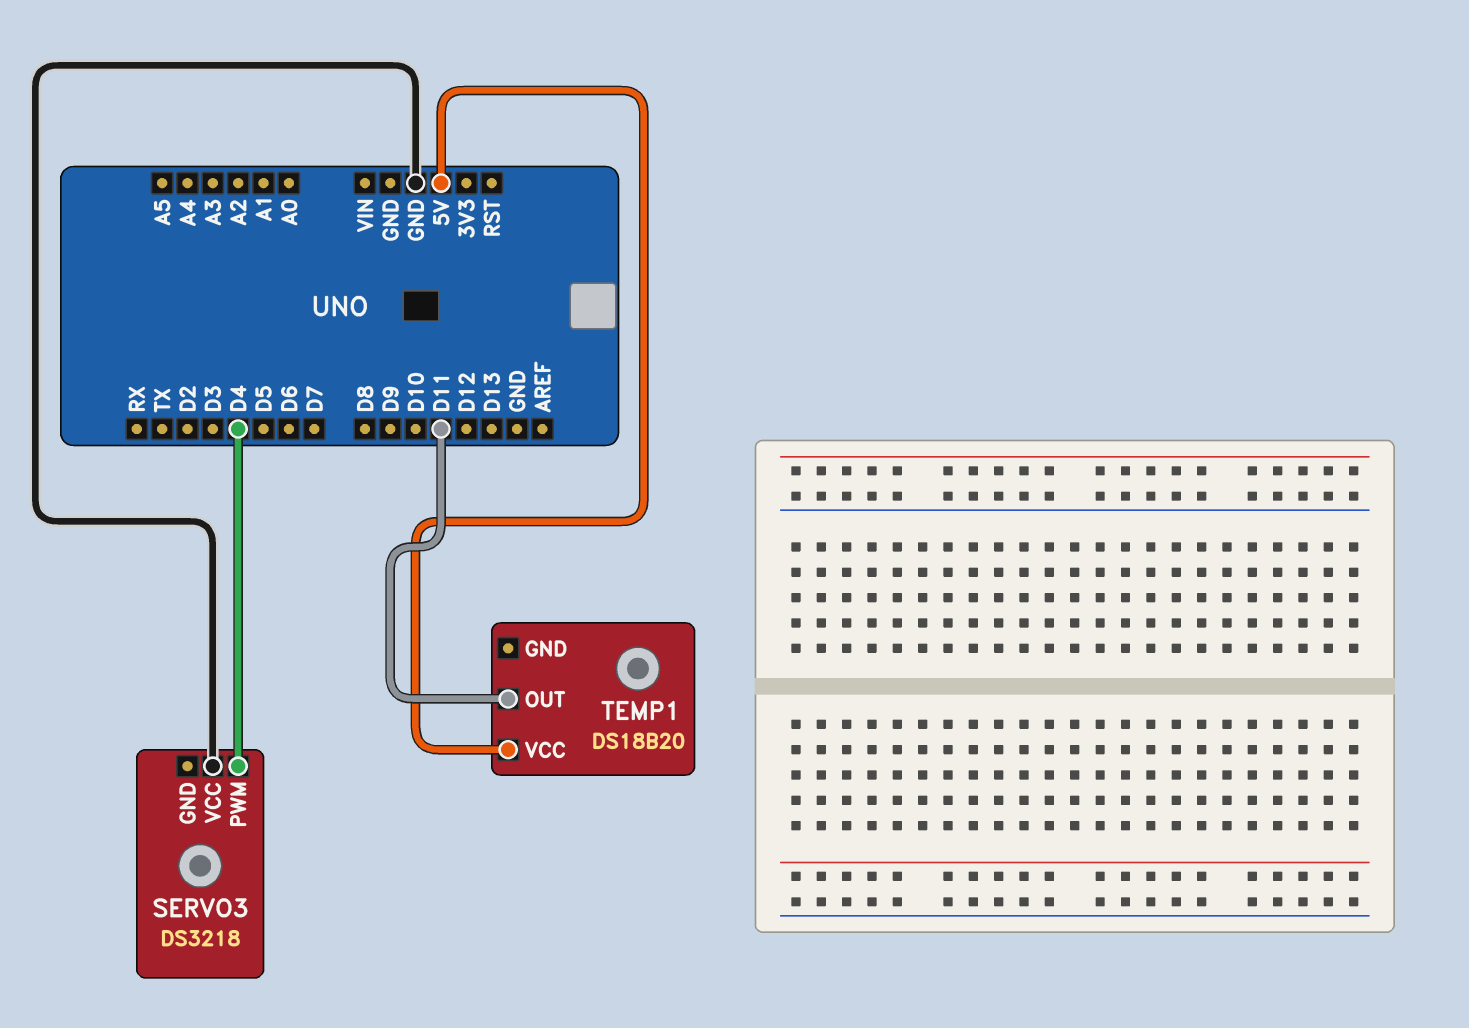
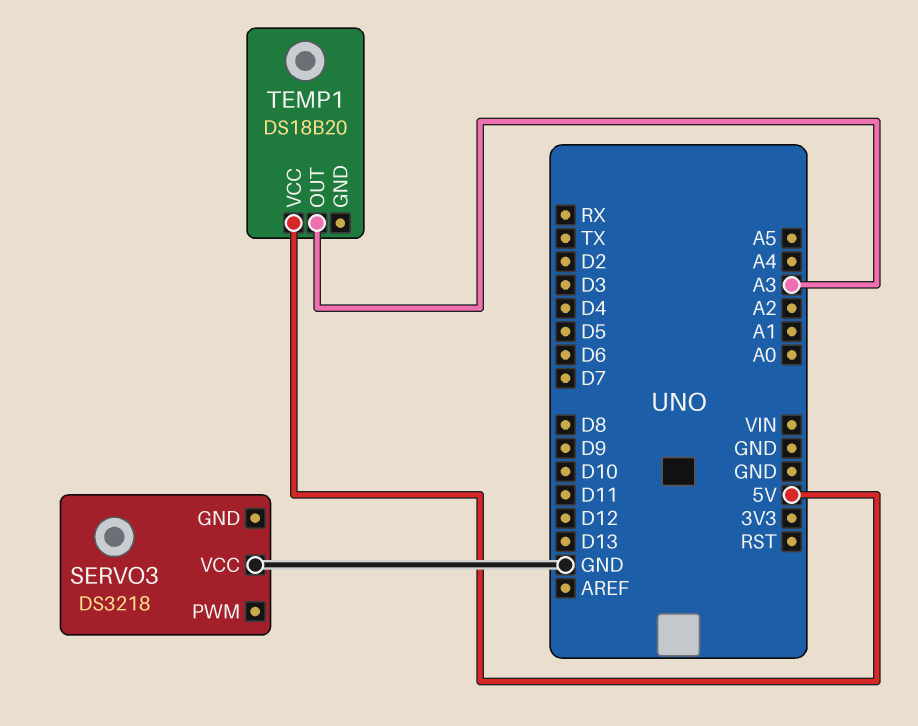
SERVO3 pin PWM: D4 -> none
TEMP1 pin OUT: D11 -> A3

